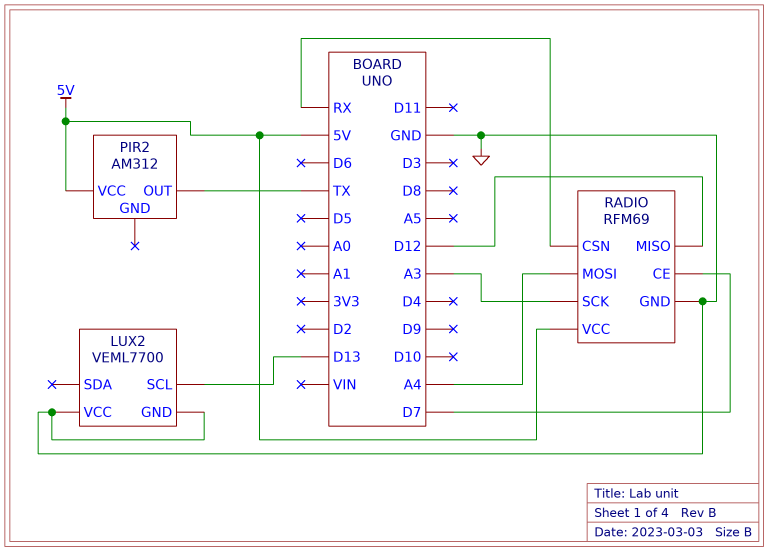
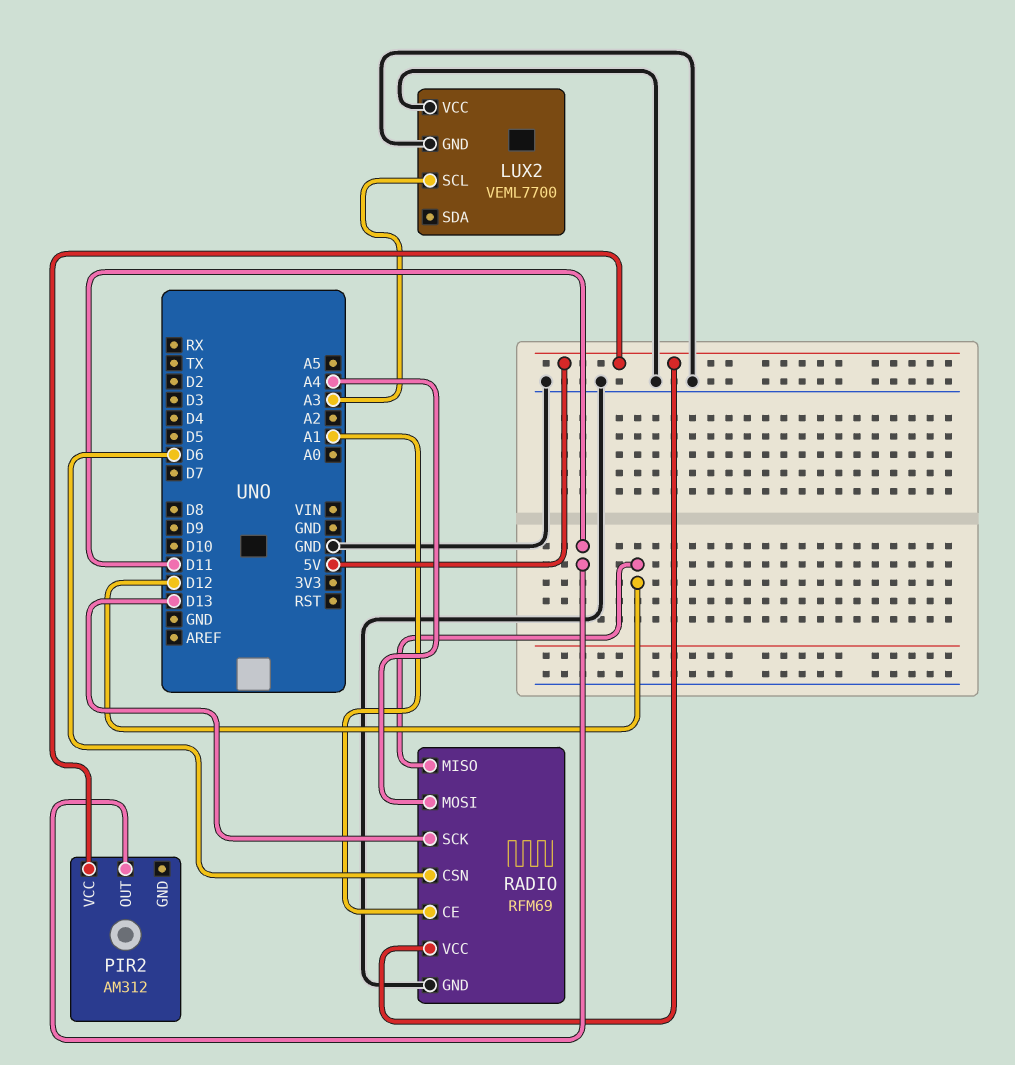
LUX2 pin SCL: D13 -> A3
PIR2 pin OUT: TX -> D11
RADIO pin CE: D7 -> A1
RADIO pin CSN: RX -> D6
RADIO pin SCK: A3 -> D13

